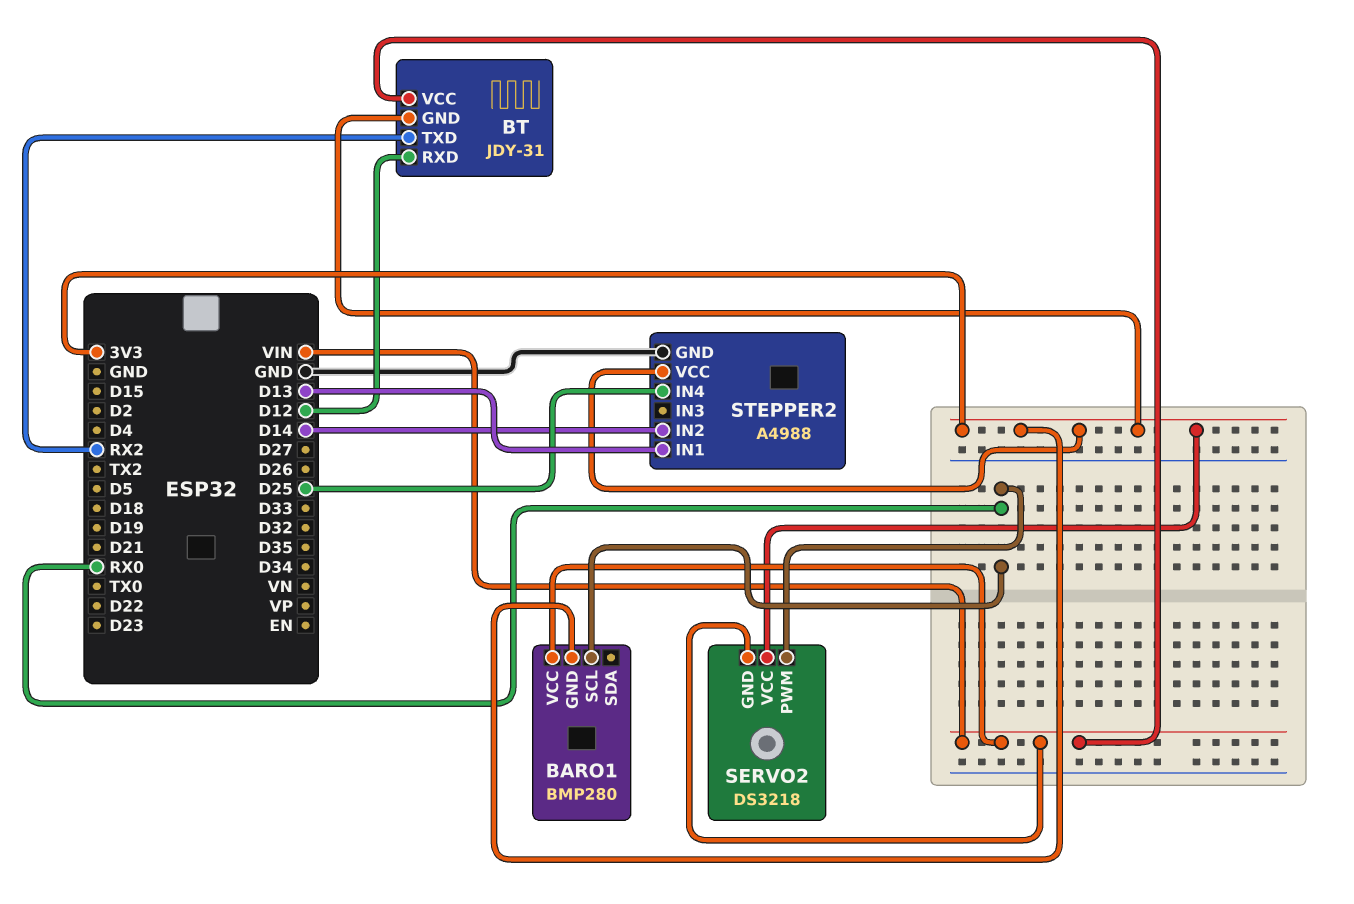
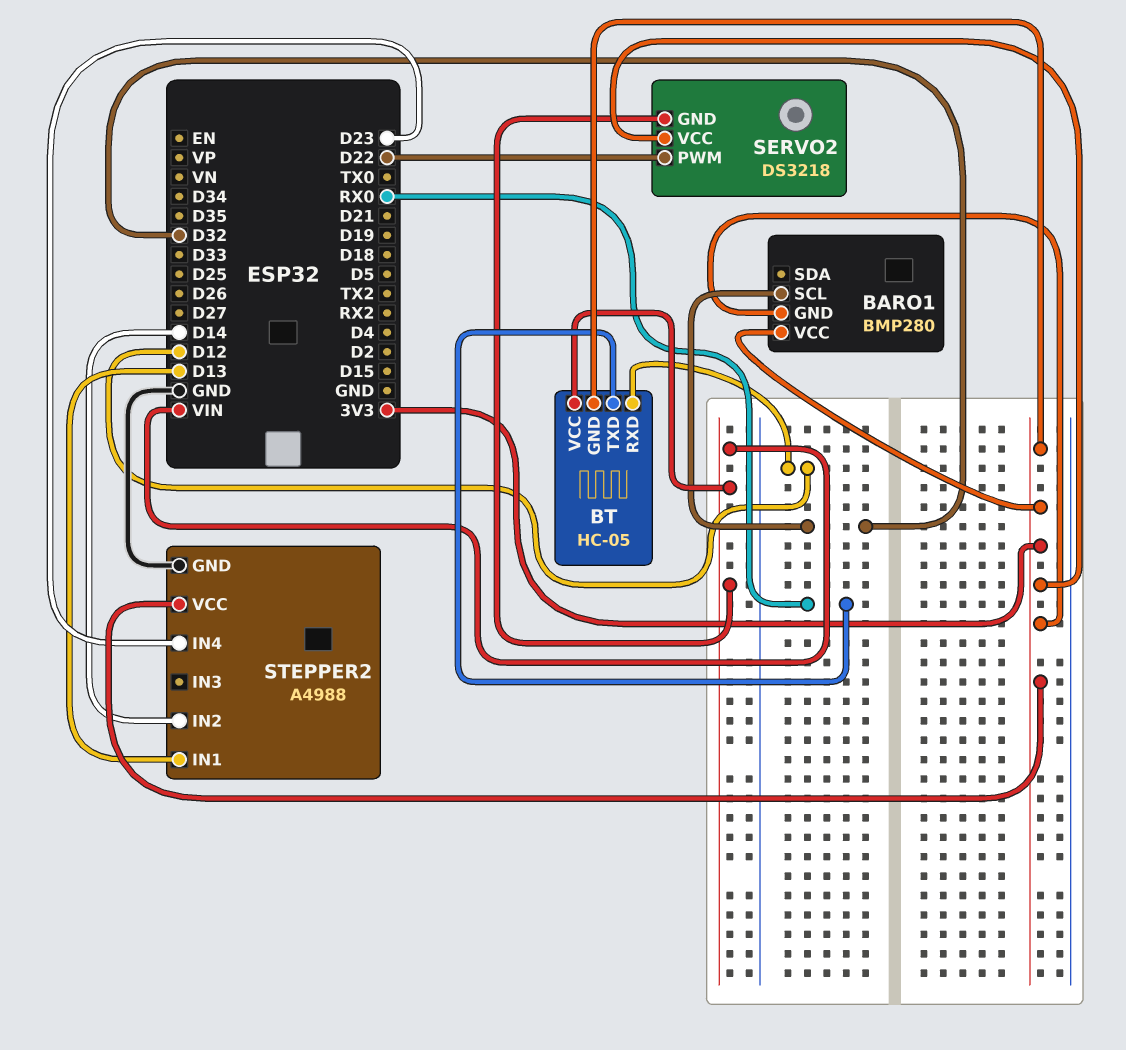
BARO1 pin SCL: RX0 -> D32
BARO1 pin VCC: VIN -> 3V3
BT: JDY-31 -> HC-05
BT pin TXD: RX2 -> RX0
SERVO2 pin PWM: RX0 -> D22
STEPPER2 pin IN4: D25 -> D23

